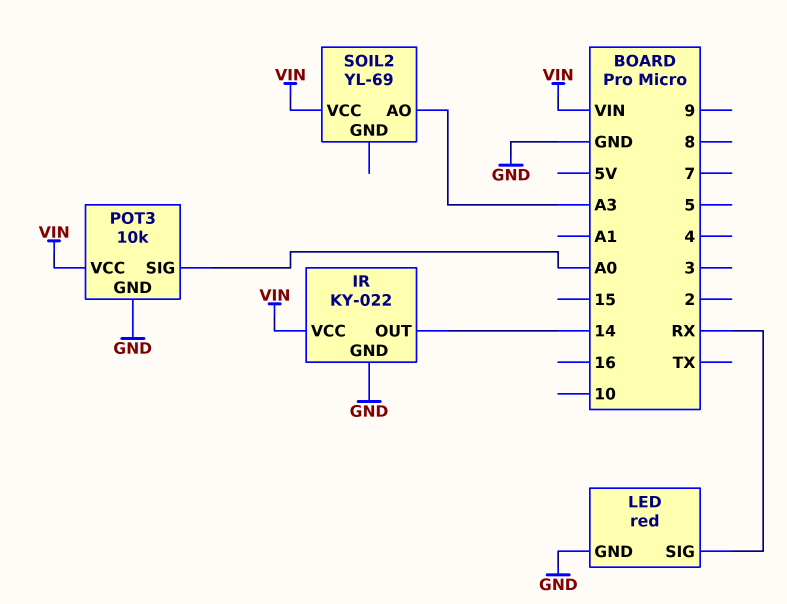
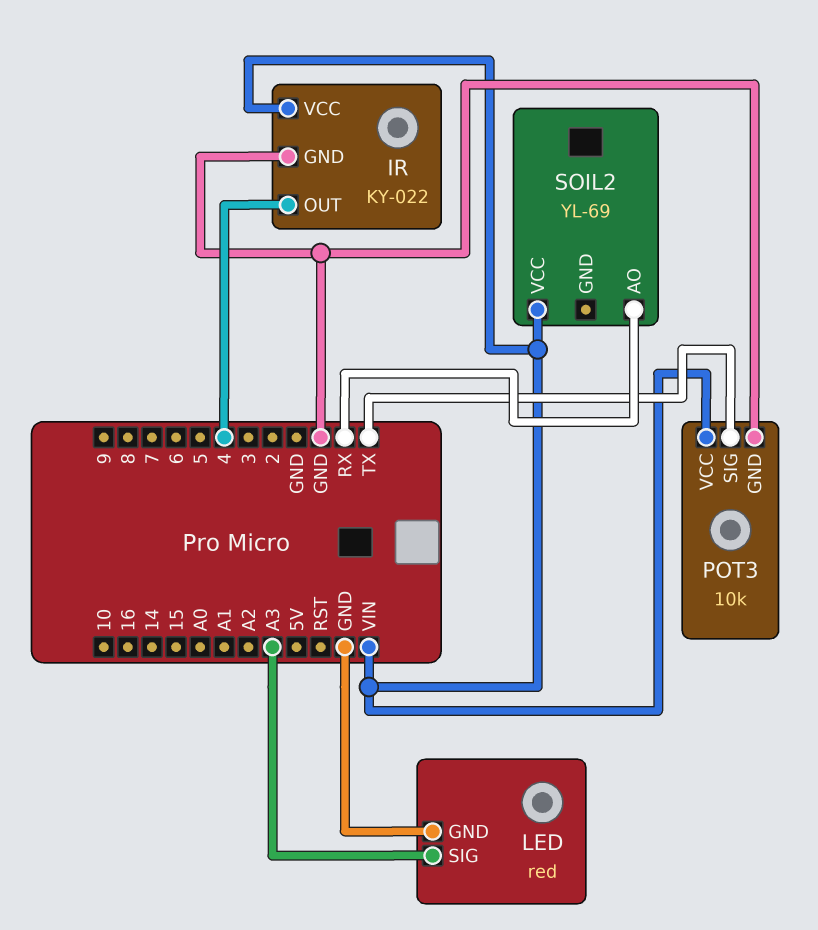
IR pin OUT: 14 -> 4
LED pin SIG: RX -> A3
POT3 pin SIG: A0 -> TX
SOIL2 pin AO: A3 -> RX

